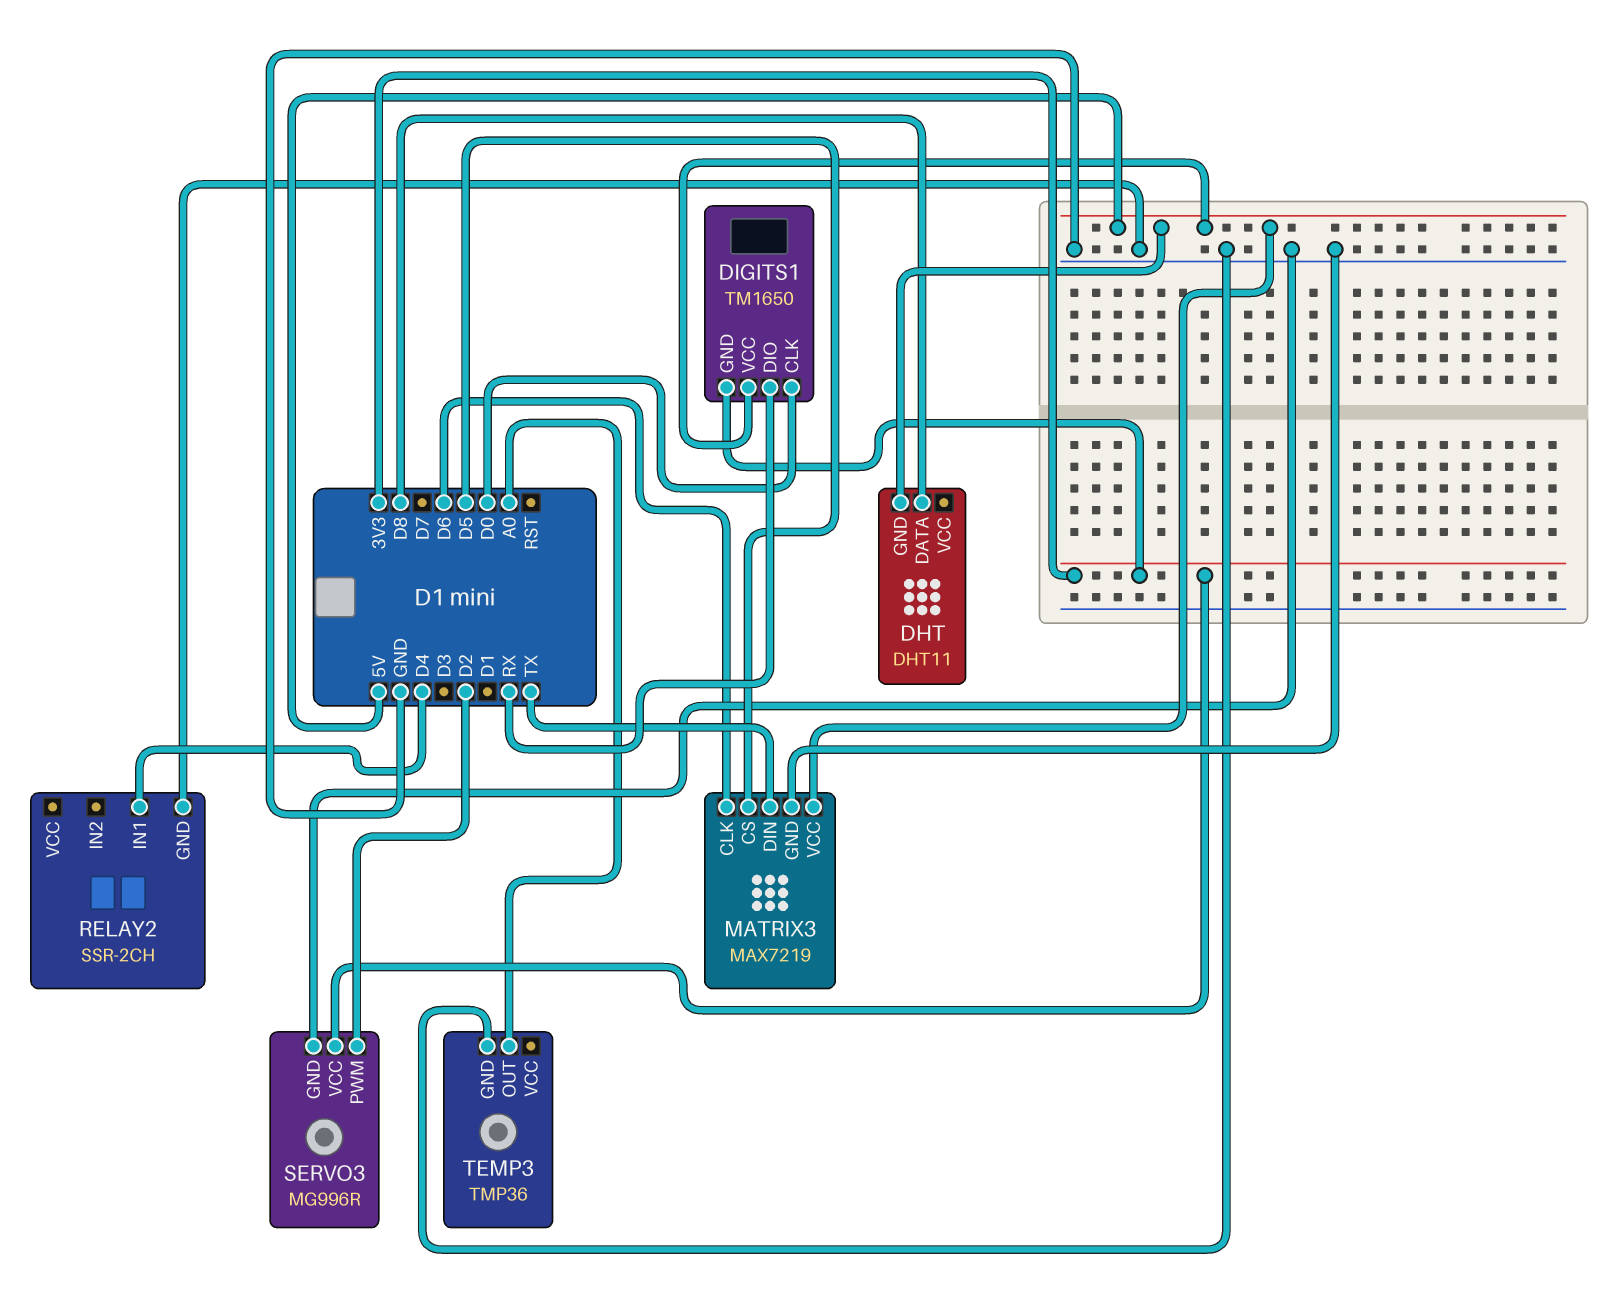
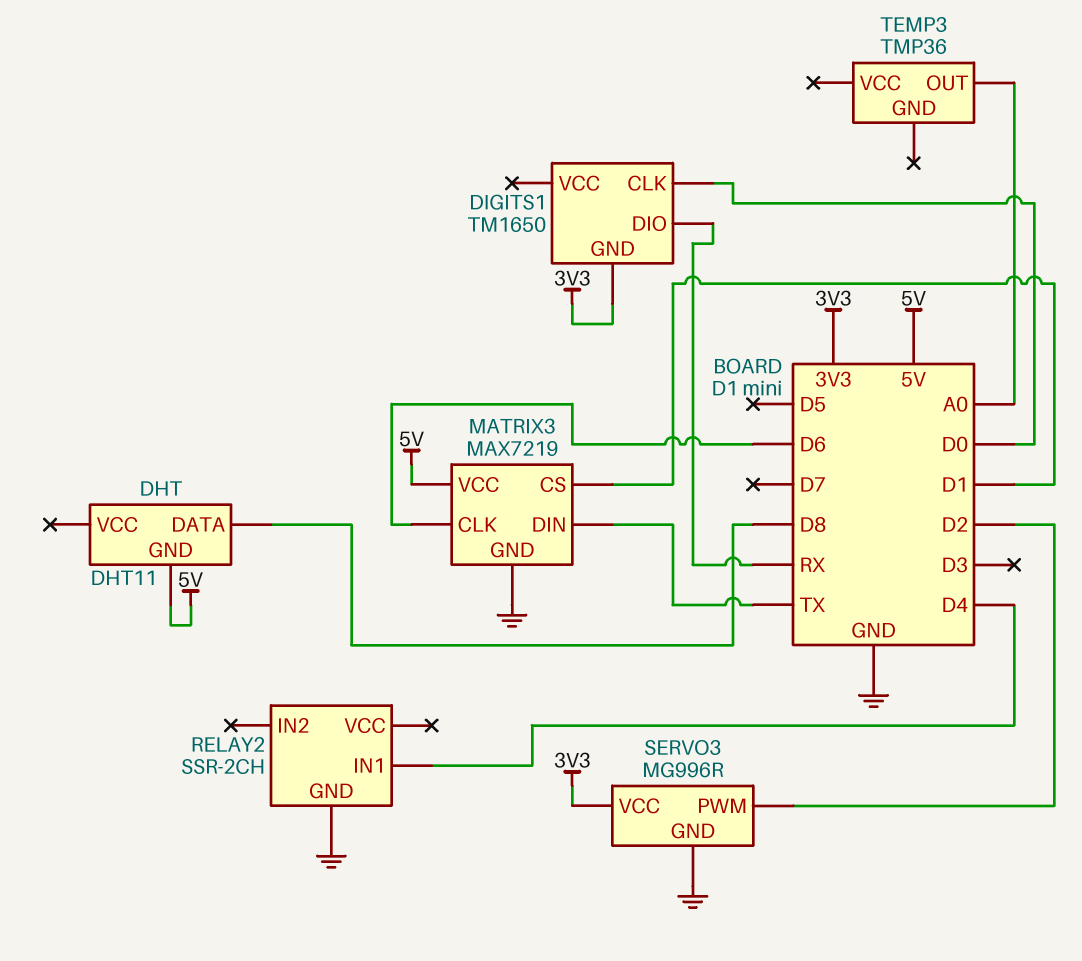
DIGITS1 pin VCC: 5V -> none
MATRIX3 pin CS: D5 -> D1
TEMP3 pin GND: GND -> none

